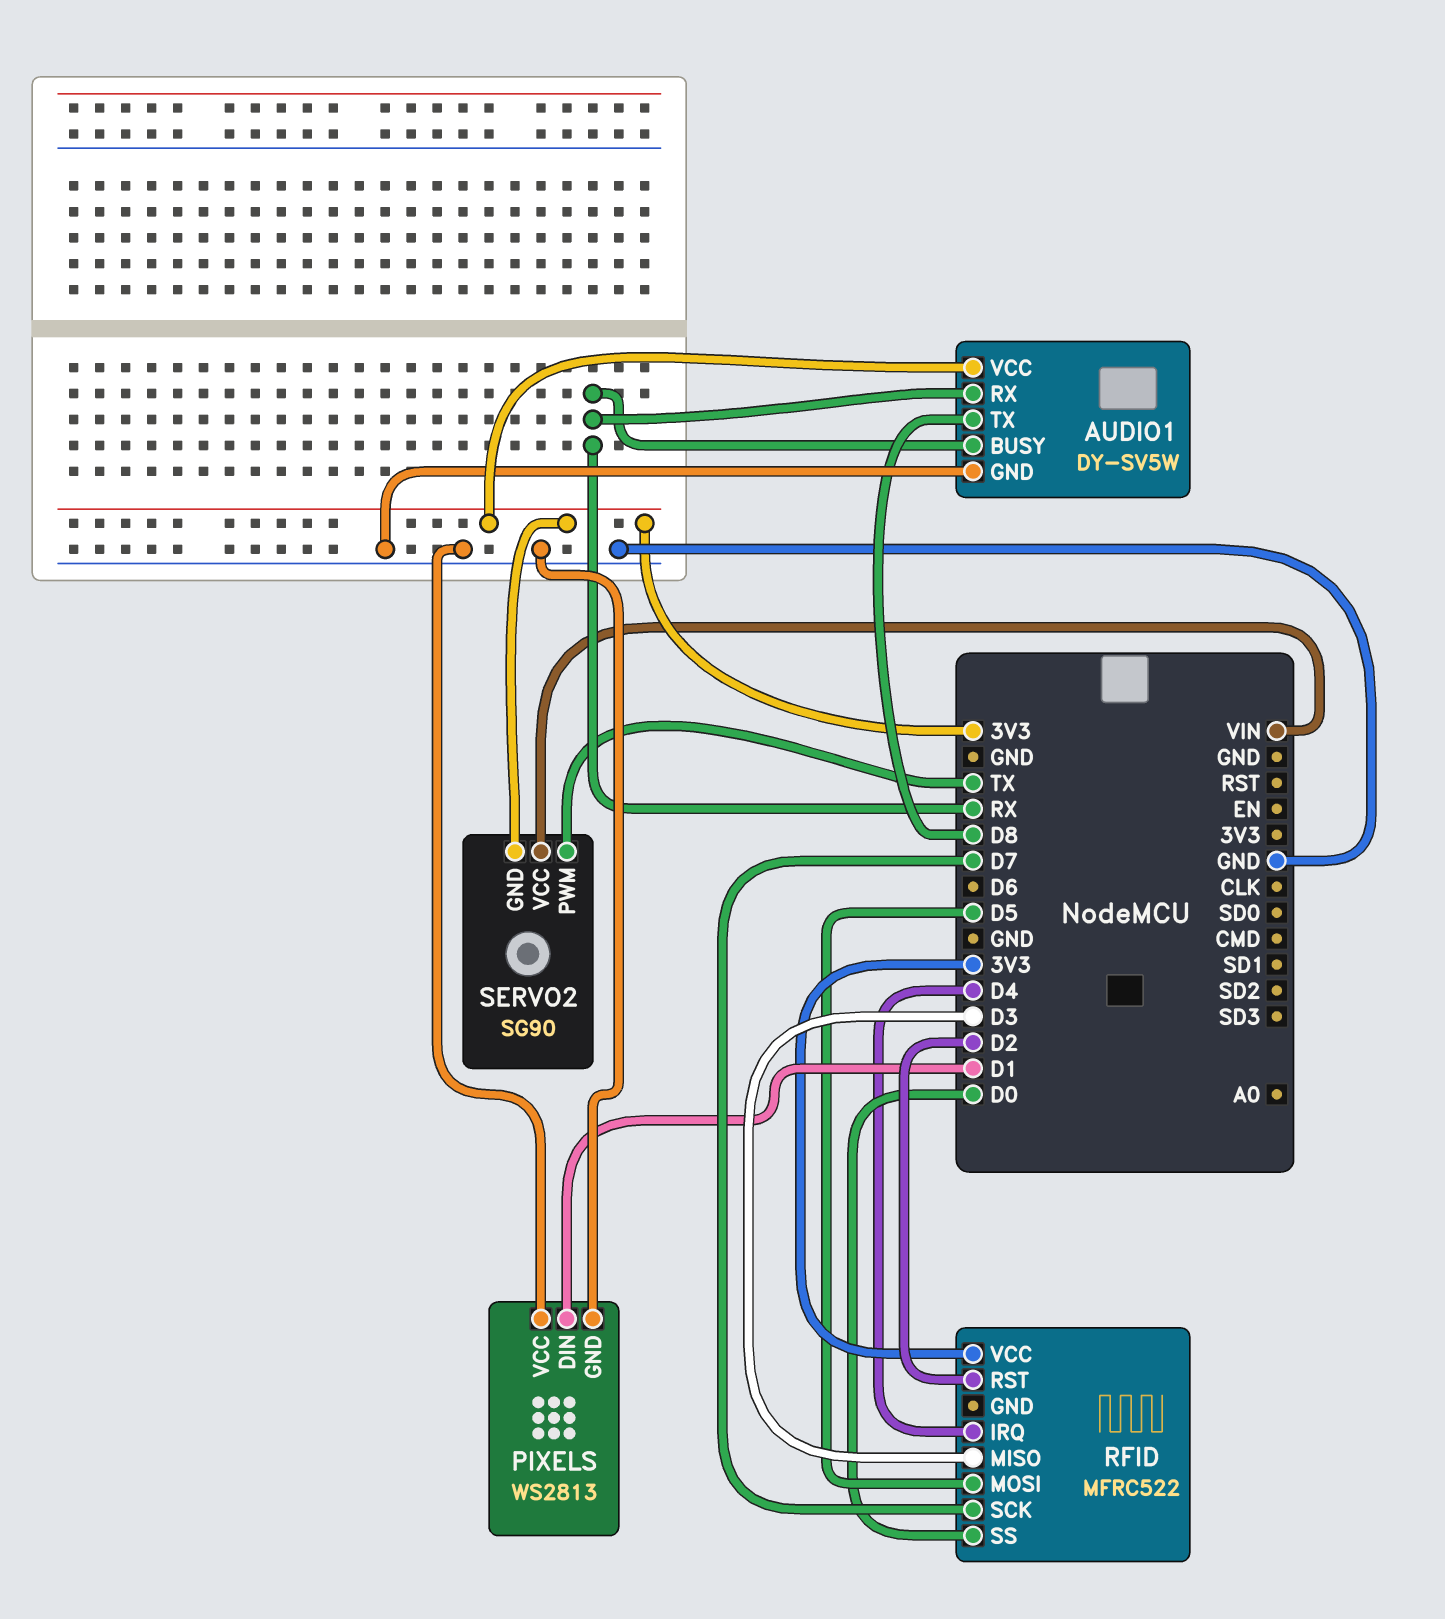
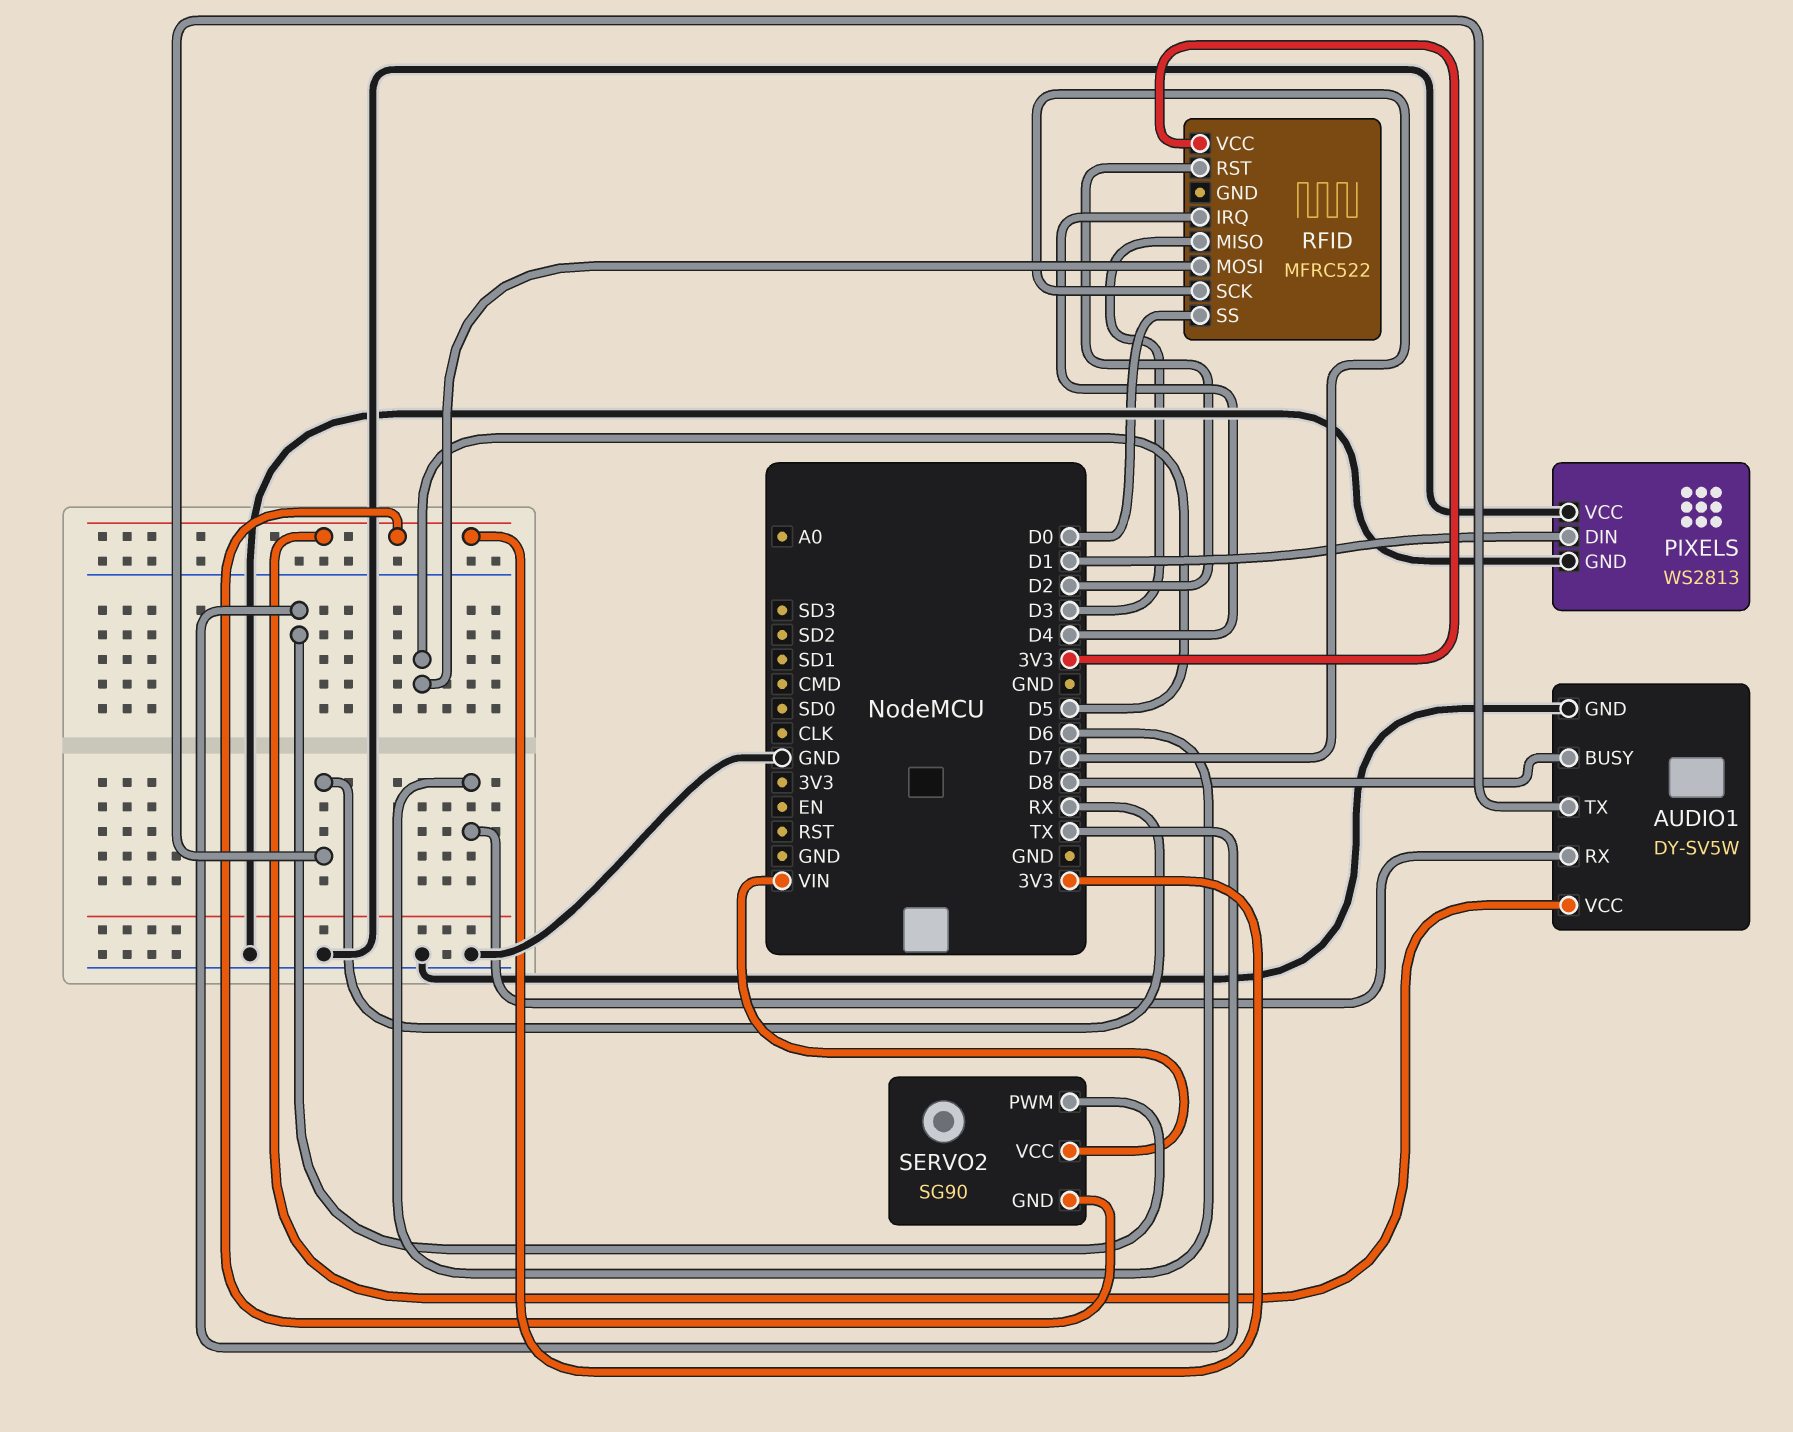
AUDIO1 pin BUSY: RX -> D8
AUDIO1 pin RX: RX -> D6
AUDIO1 pin TX: D8 -> RX

